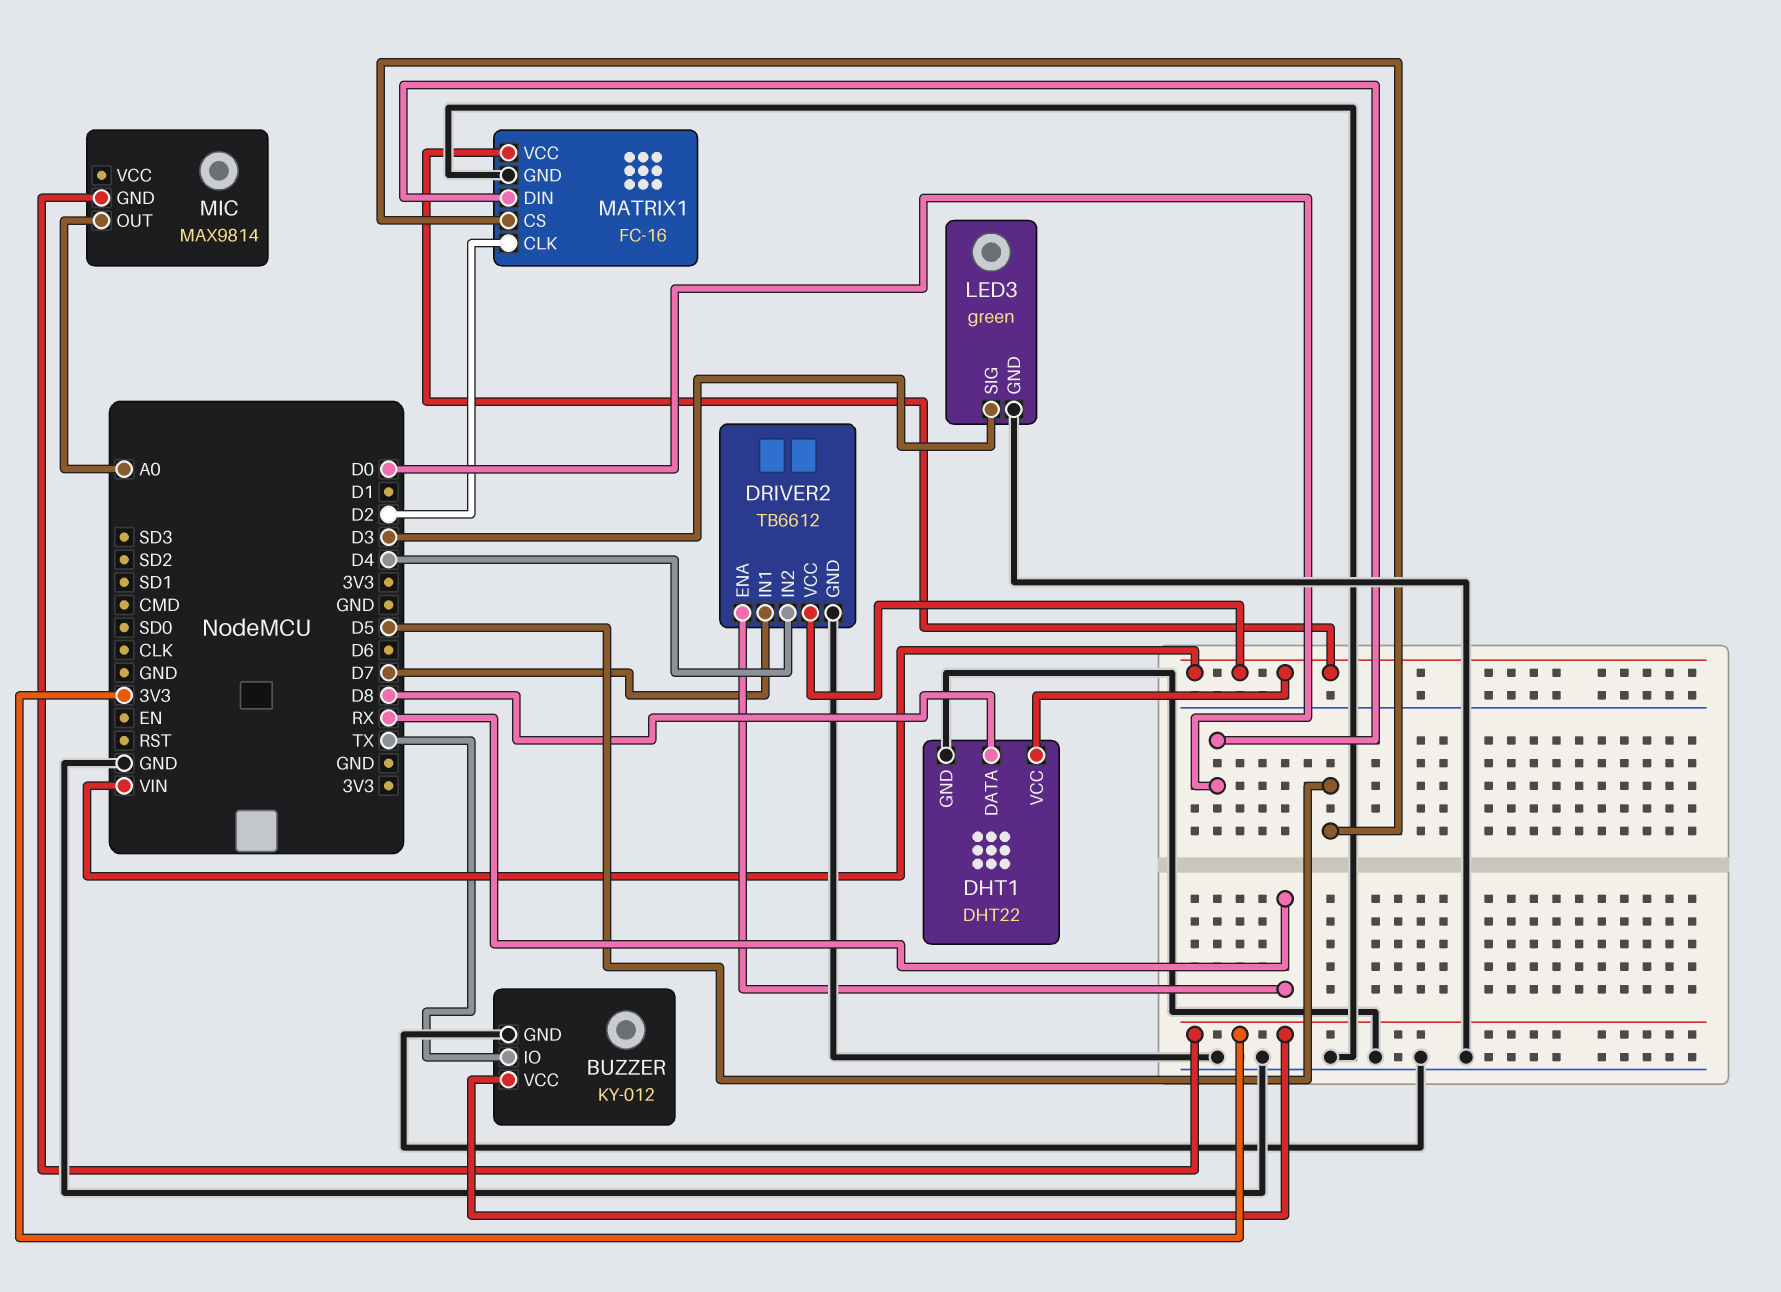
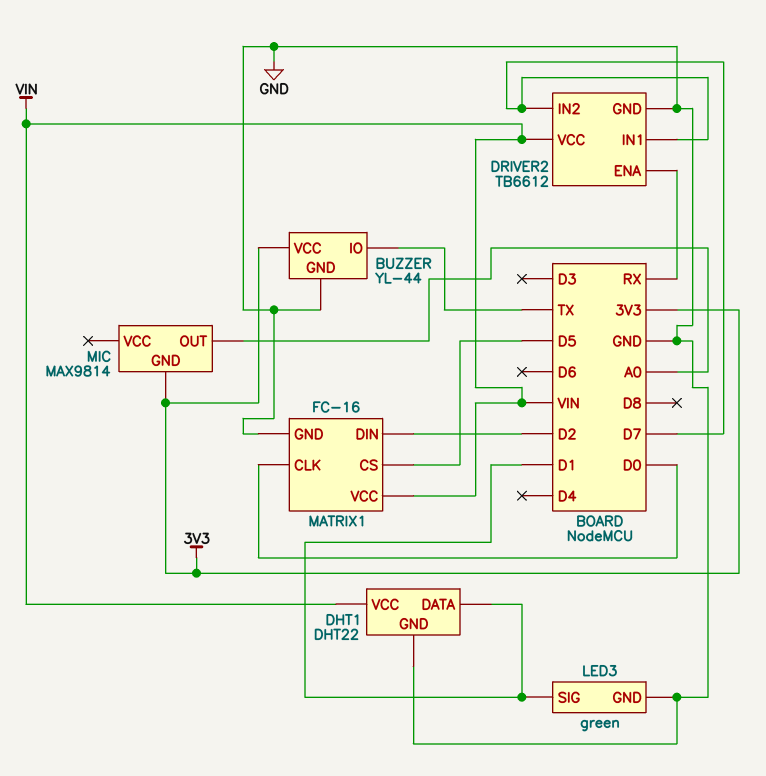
BUZZER: KY-012 -> YL-44
DHT1 pin DATA: D8 -> D1
DRIVER2 pin IN2: D4 -> D7
LED3 pin SIG: D3 -> D1
MATRIX1 pin CLK: D2 -> D0
MATRIX1 pin DIN: D0 -> D2

